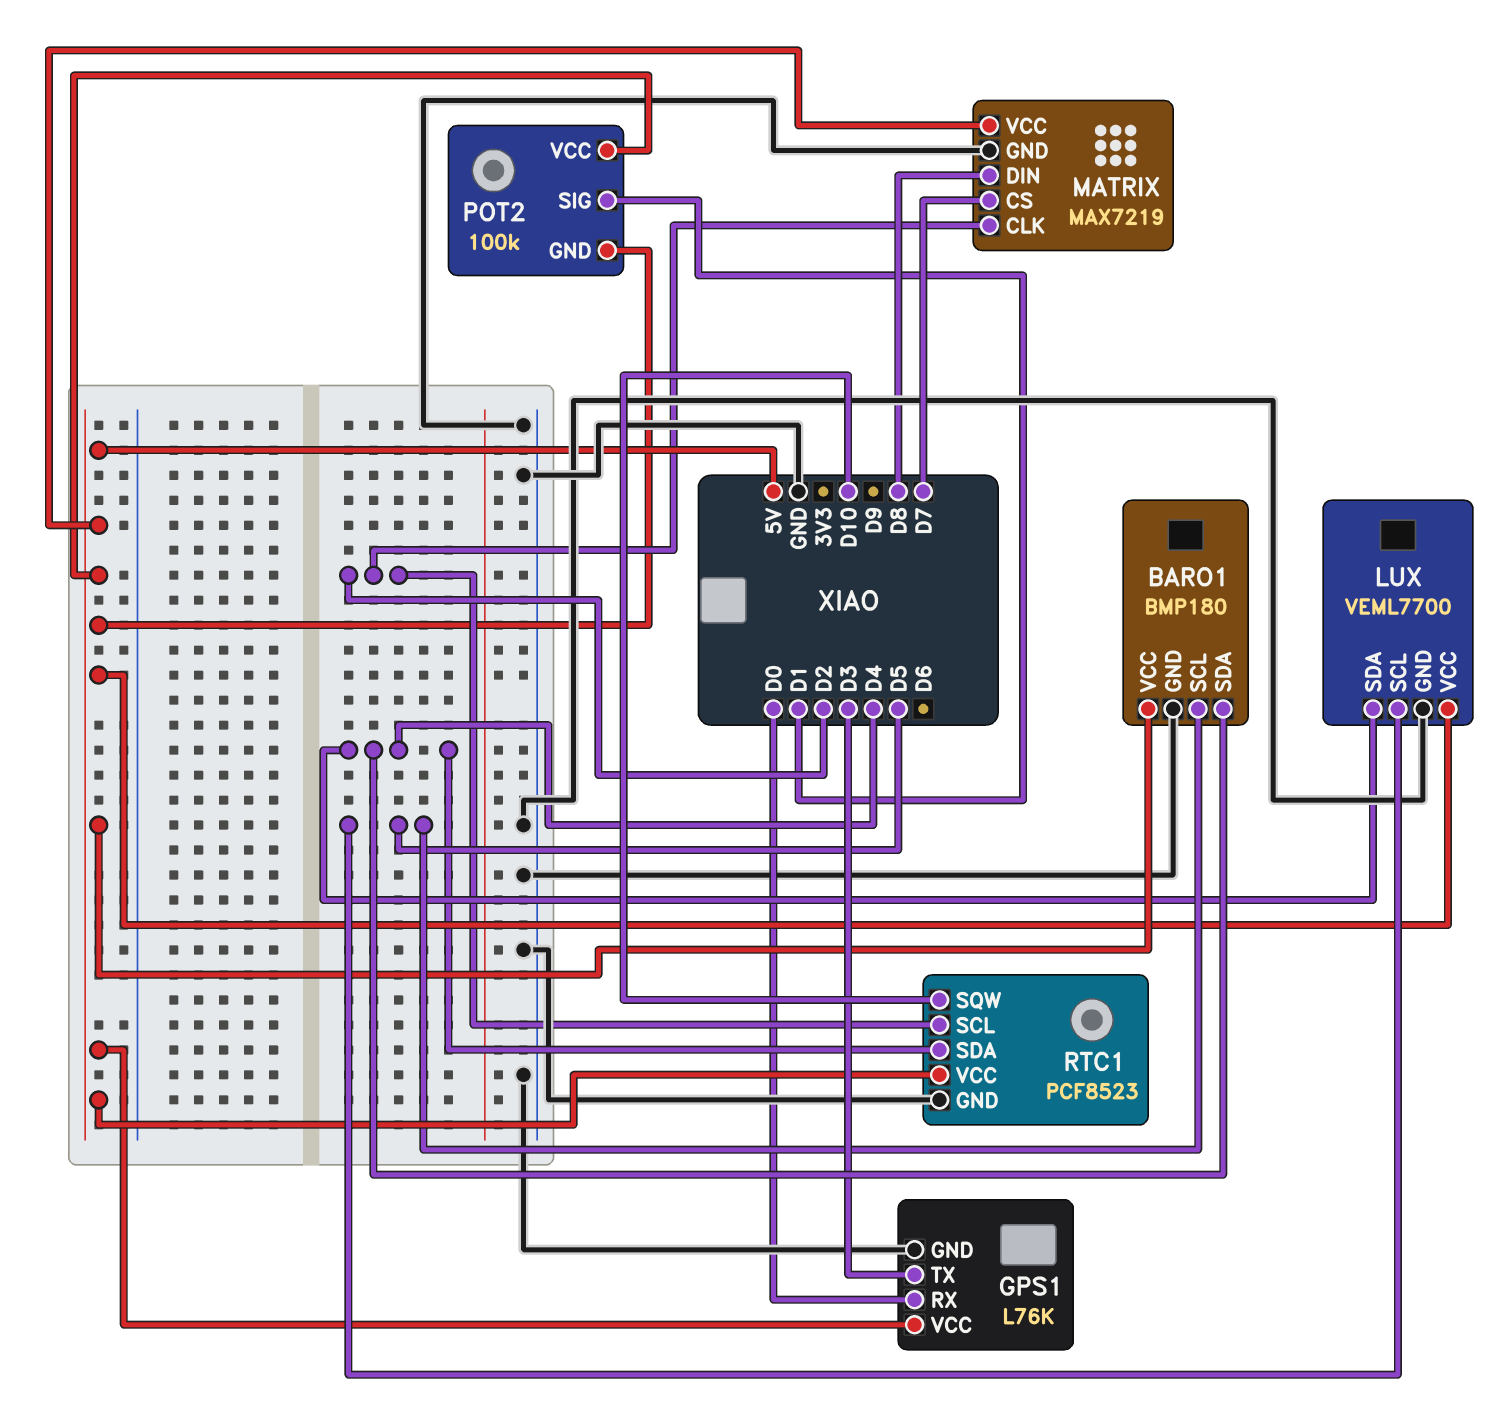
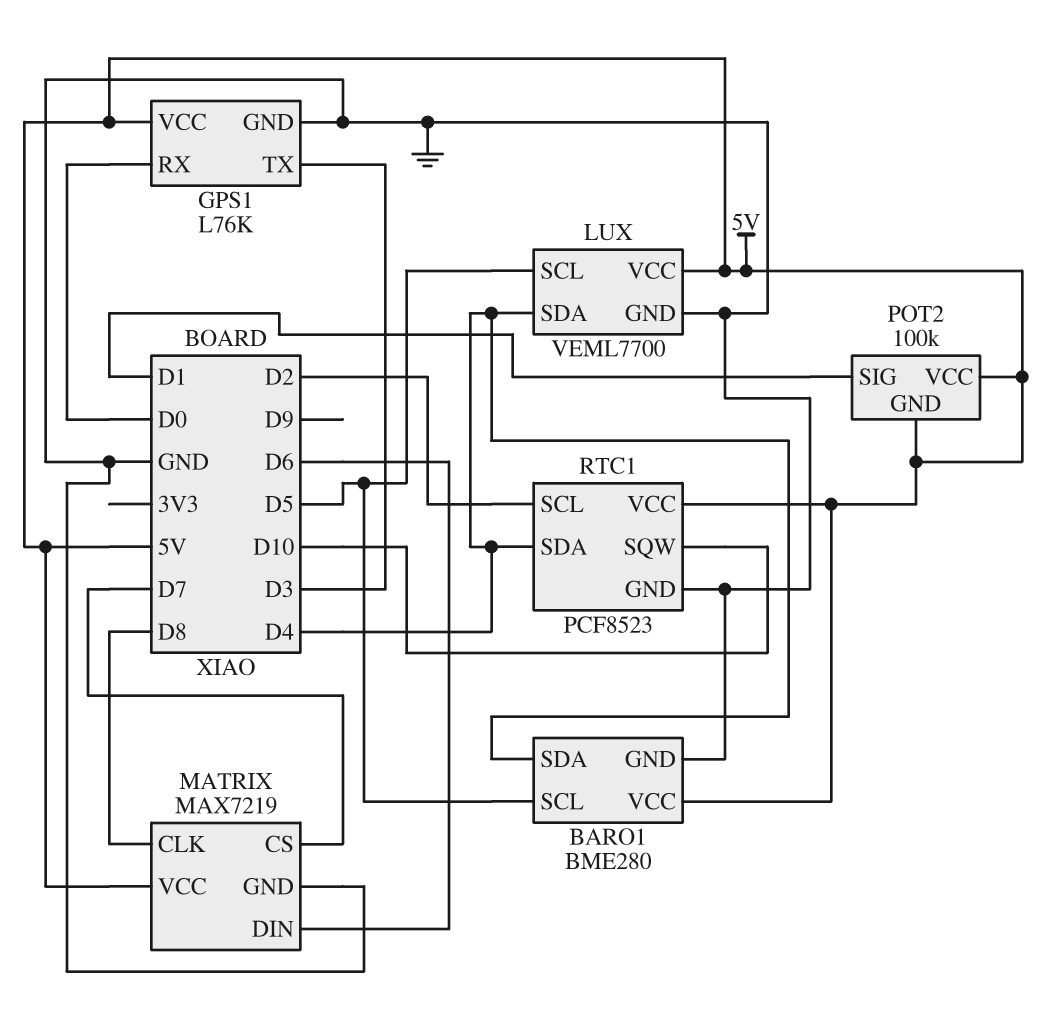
BARO1: BMP180 -> BME280
MATRIX pin CLK: D2 -> D8
MATRIX pin DIN: D8 -> D6

